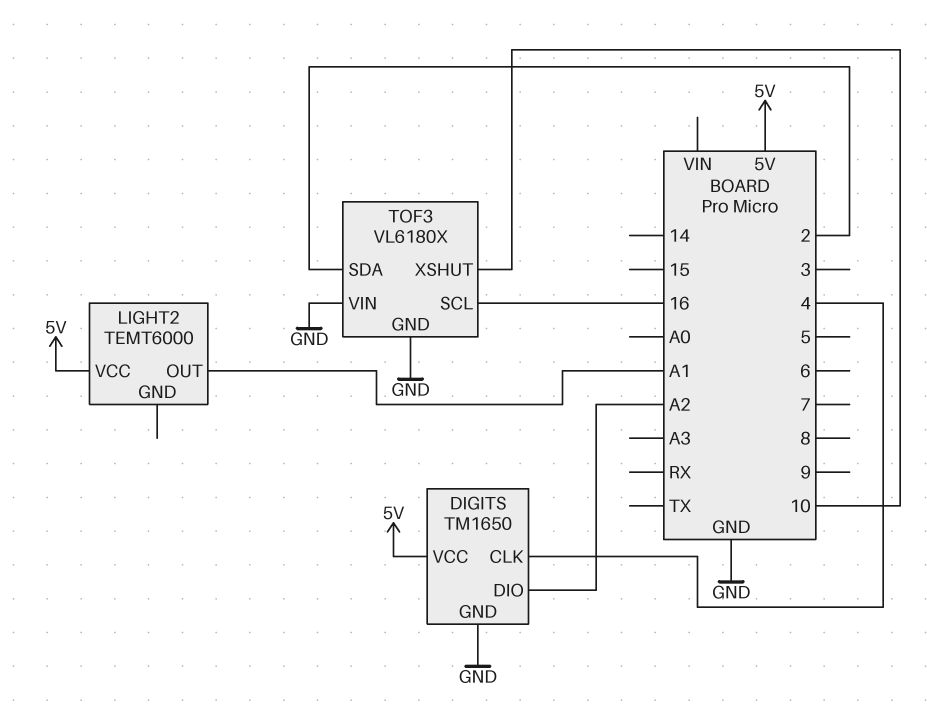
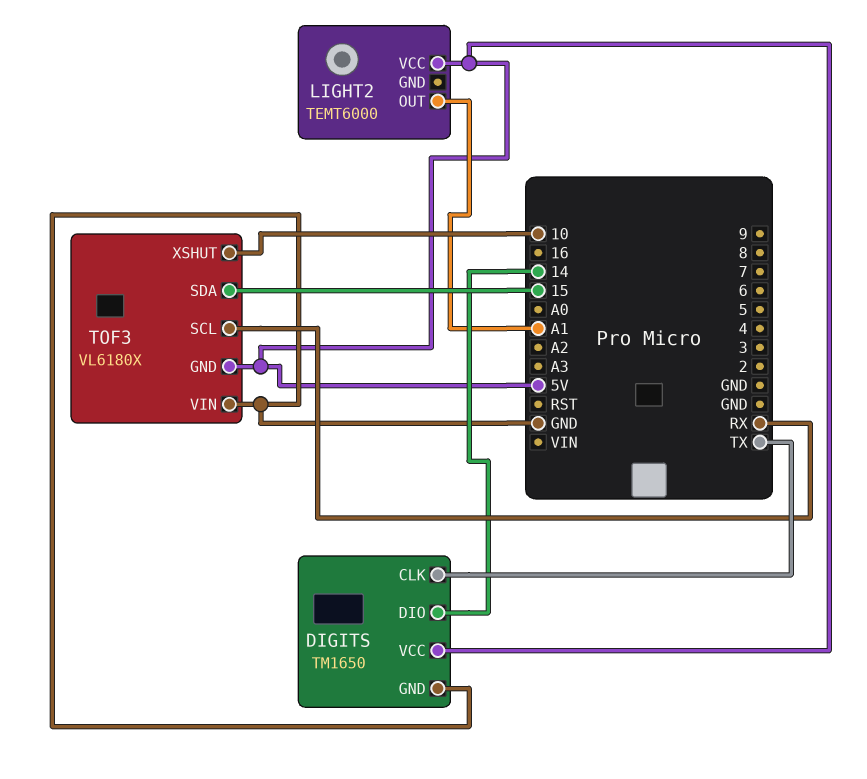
DIGITS pin CLK: 4 -> TX
DIGITS pin DIO: A2 -> 14
TOF3 pin GND: GND -> 5V
TOF3 pin SCL: 16 -> RX
TOF3 pin SDA: 2 -> 15

